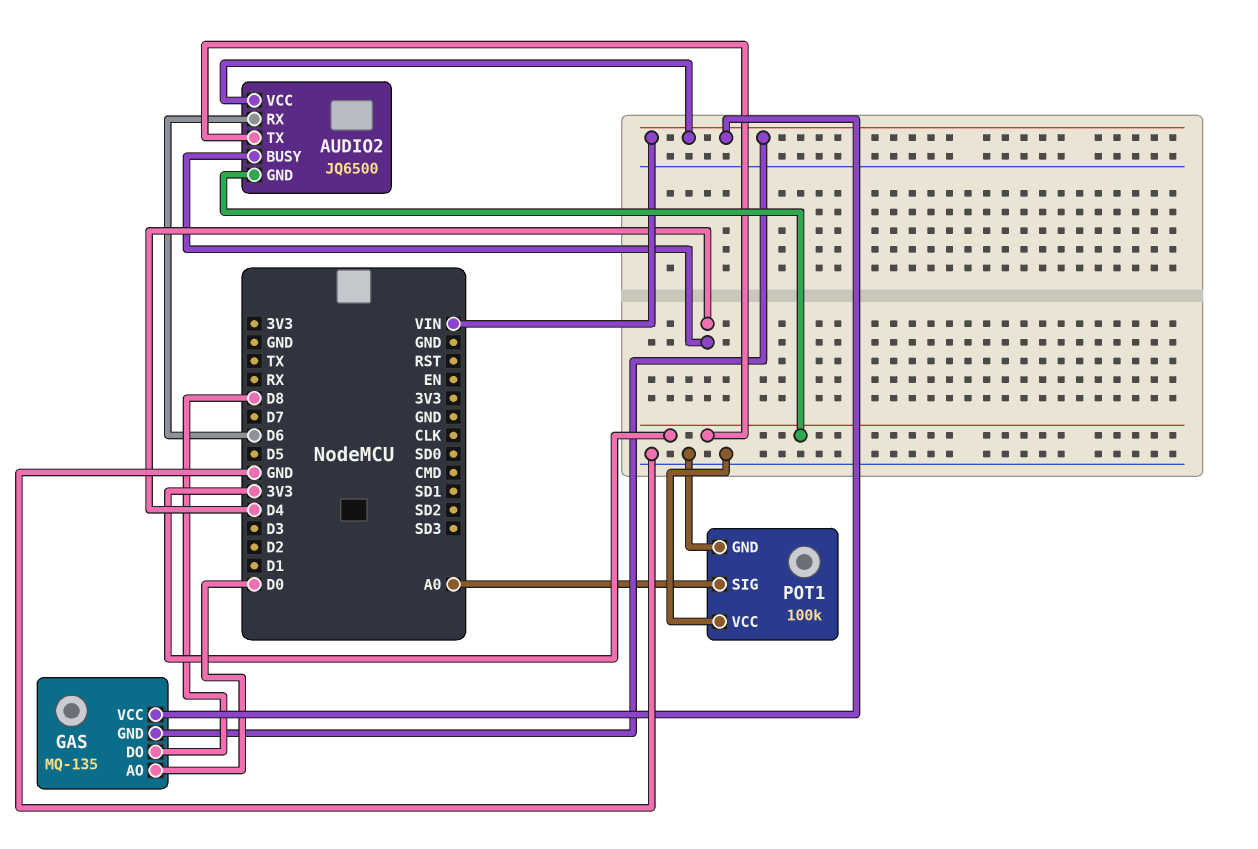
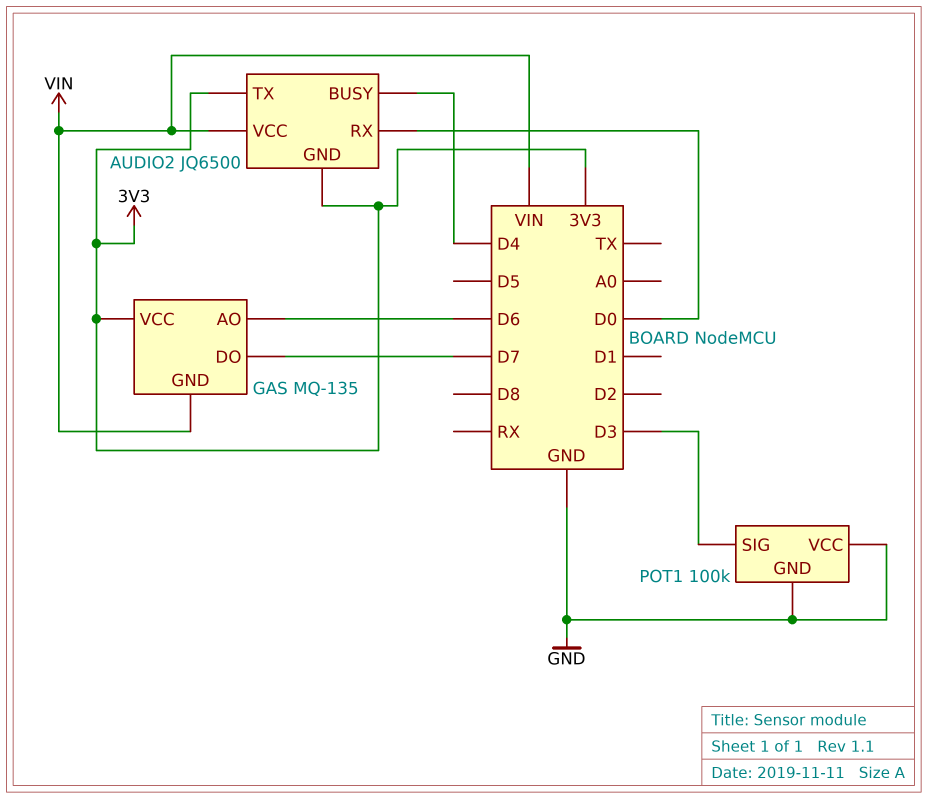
AUDIO2 pin RX: D6 -> D0
GAS pin AO: D0 -> D6
GAS pin DO: D8 -> D7
GAS pin VCC: VIN -> 3V3
POT1 pin SIG: A0 -> D3

